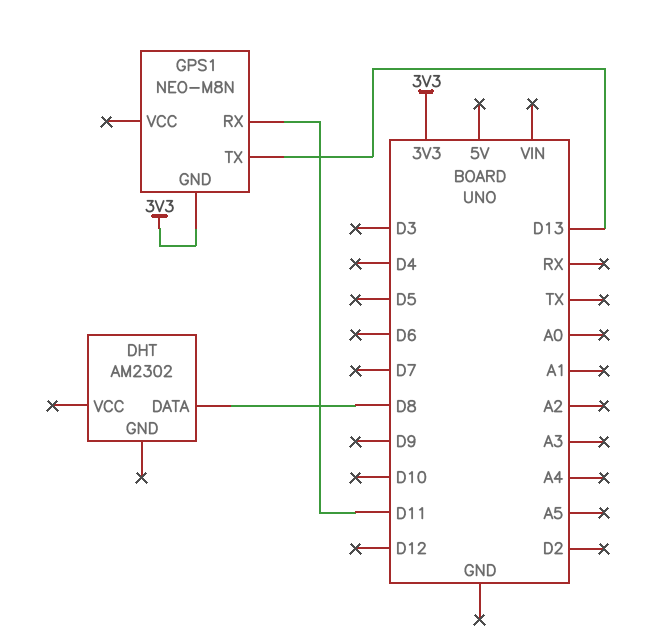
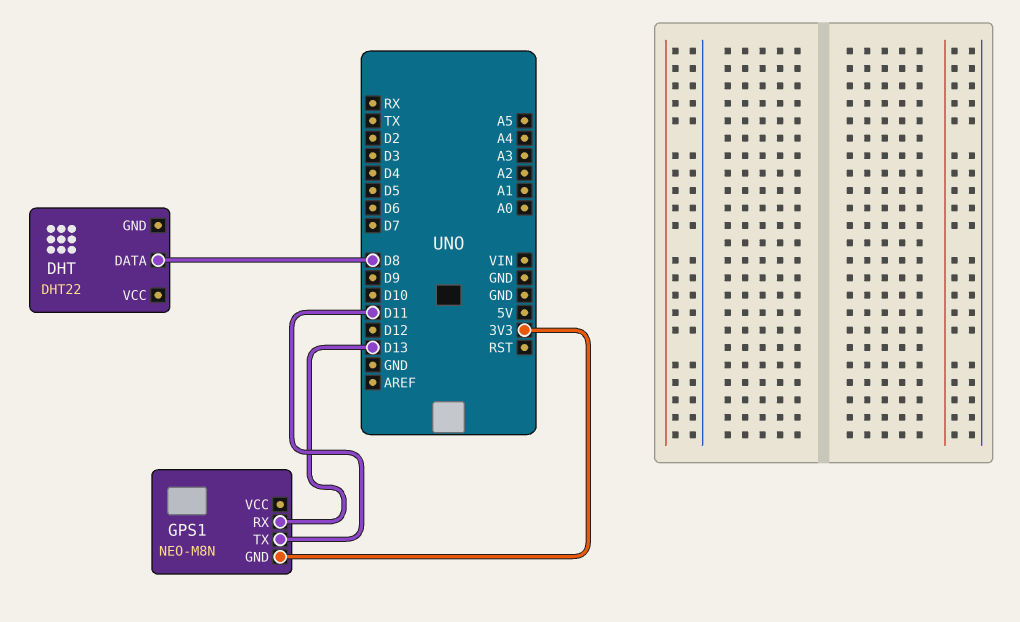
DHT: AM2302 -> DHT22
GPS1 pin RX: D11 -> D13
GPS1 pin TX: D13 -> D11

